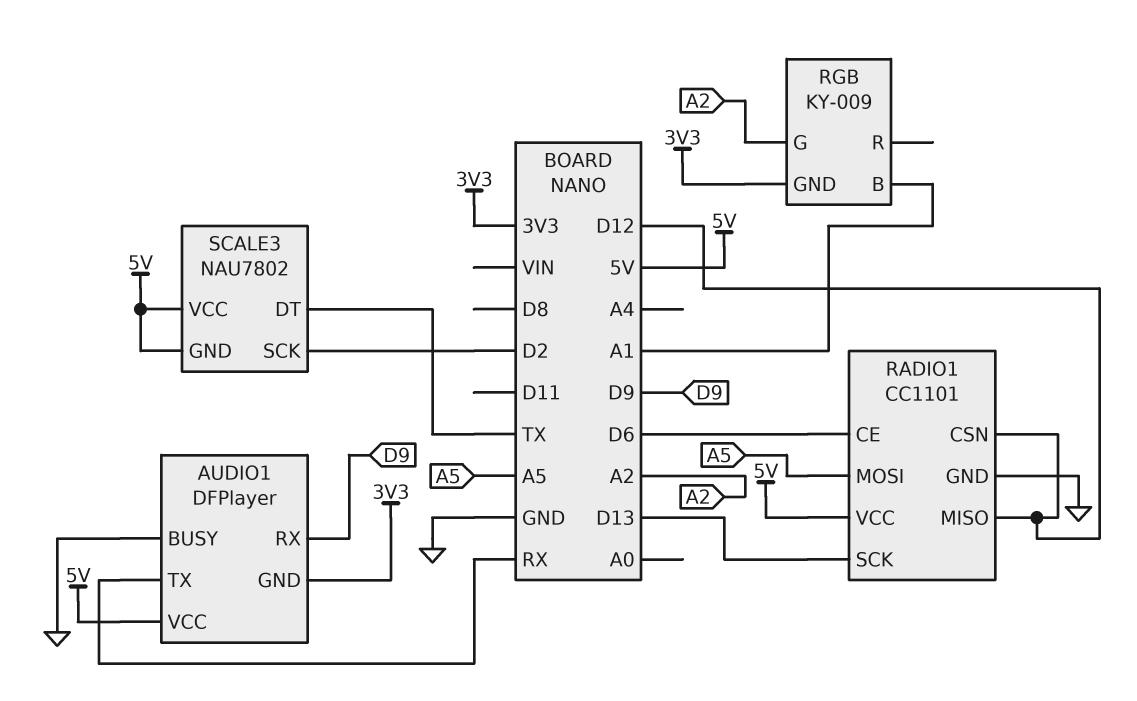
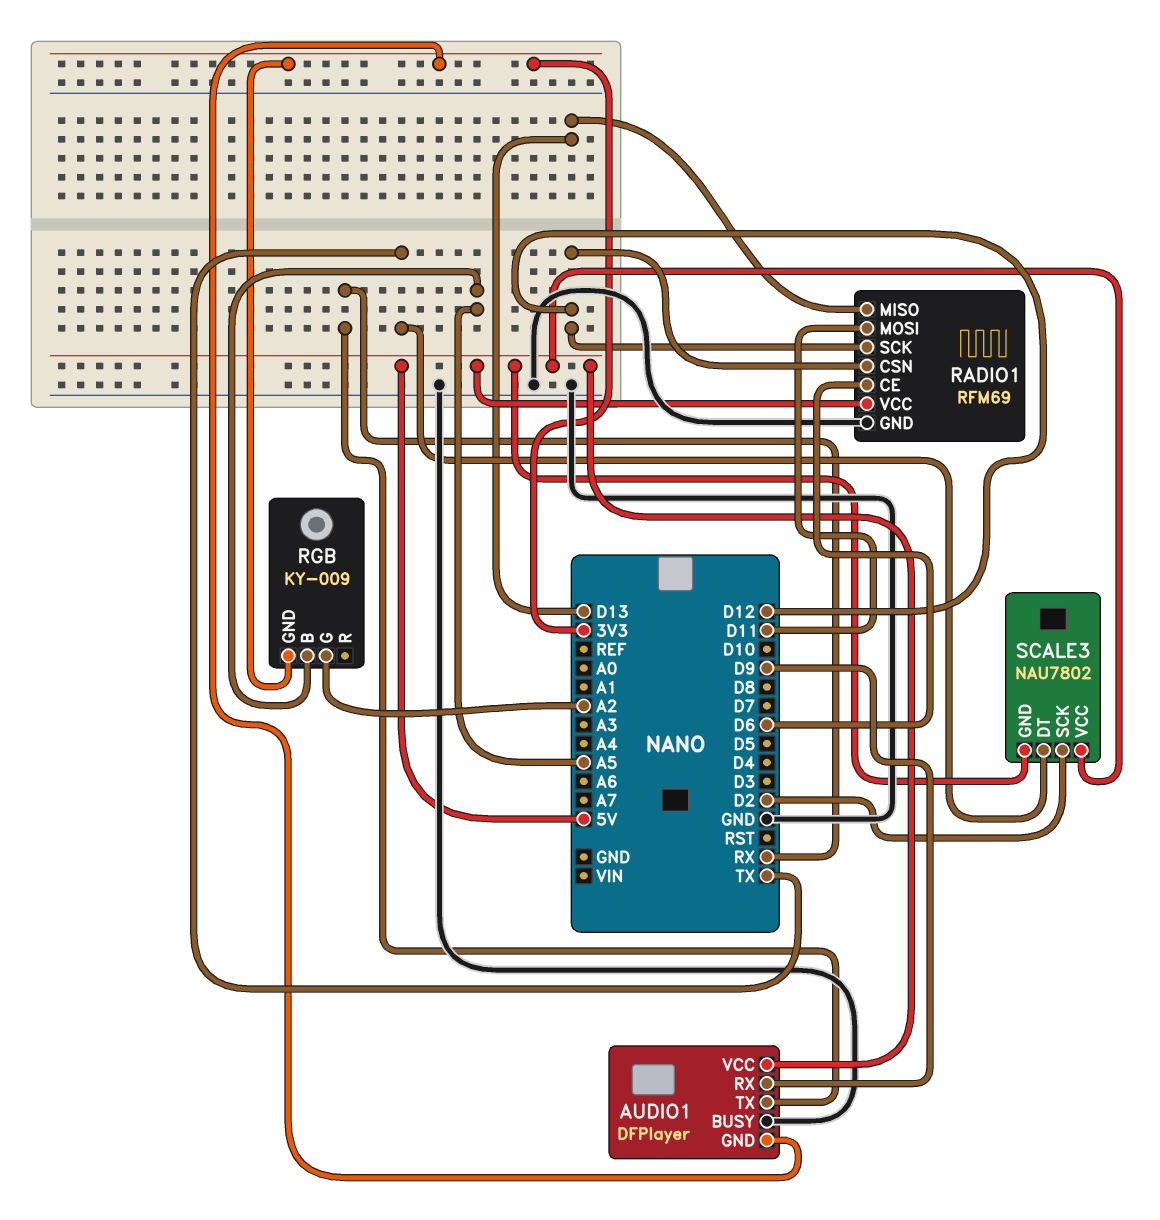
RADIO1: CC1101 -> RFM69
RADIO1 pin MISO: D12 -> D13
RADIO1 pin MOSI: A5 -> D11
RADIO1 pin SCK: D13 -> D12
RGB pin B: A1 -> A5

